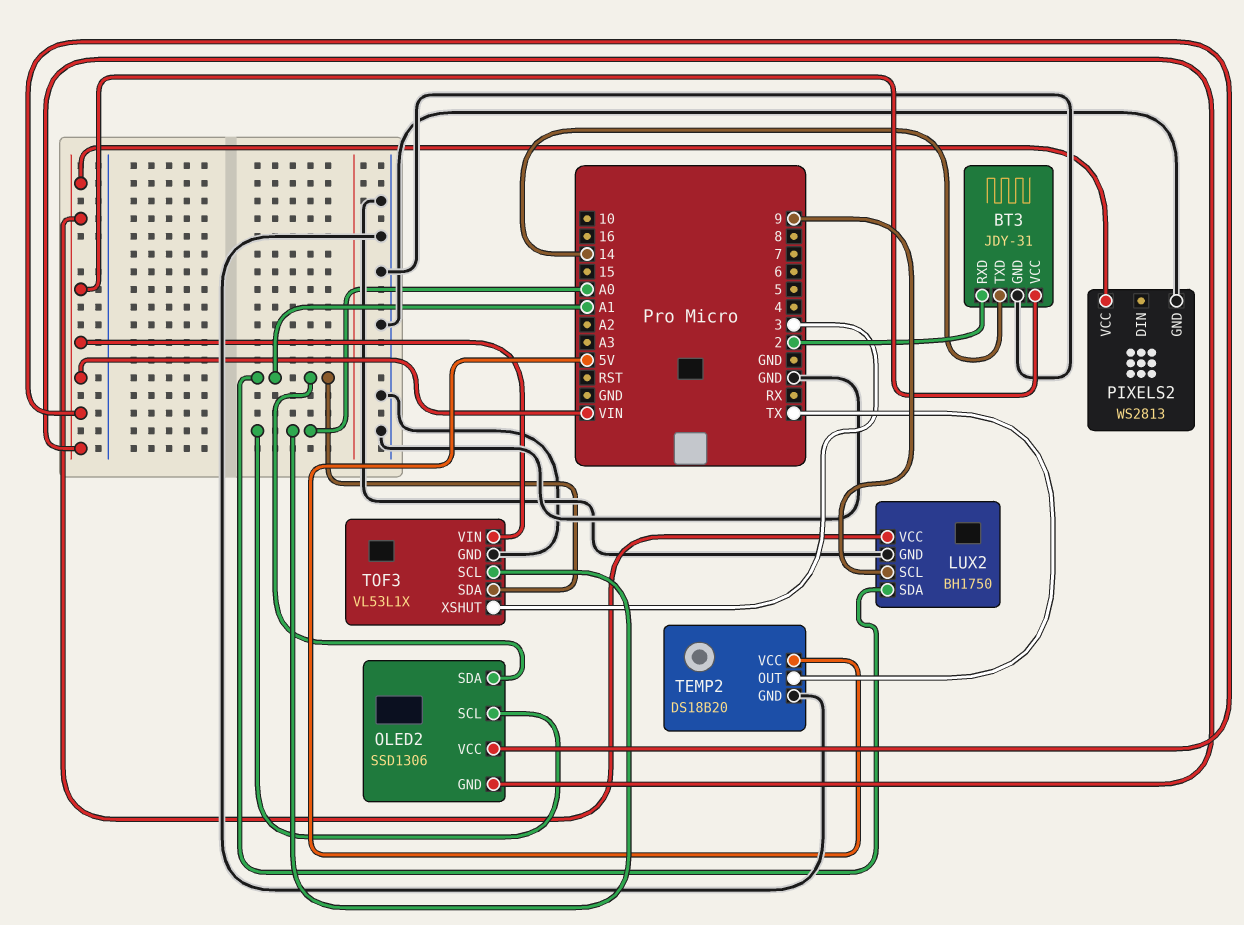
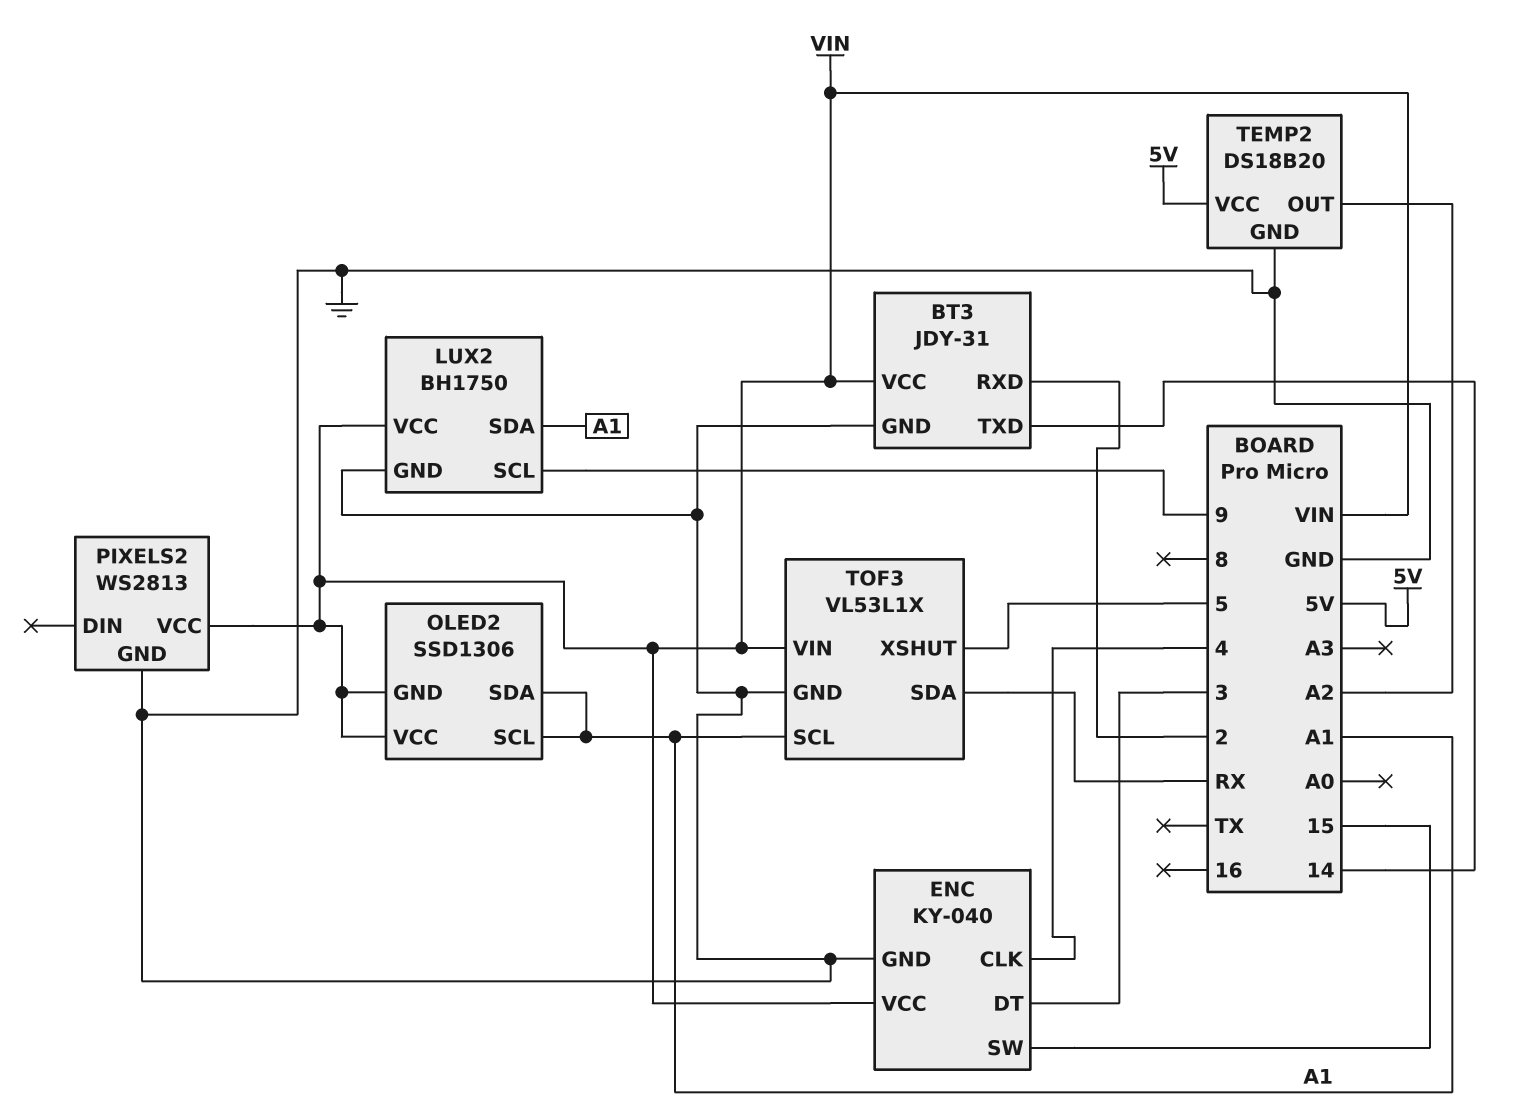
ENC: none -> KY-040
ENC pin CLK: none -> 4
ENC pin DT: none -> 3
ENC pin GND: none -> GND
ENC pin SW: none -> 15
ENC pin VCC: none -> VIN
OLED2 pin SCL: A0 -> A1
TEMP2 pin OUT: TX -> A2
TOF3 pin SCL: A0 -> A1
TOF3 pin SDA: A1 -> RX
TOF3 pin XSHUT: 3 -> 5

